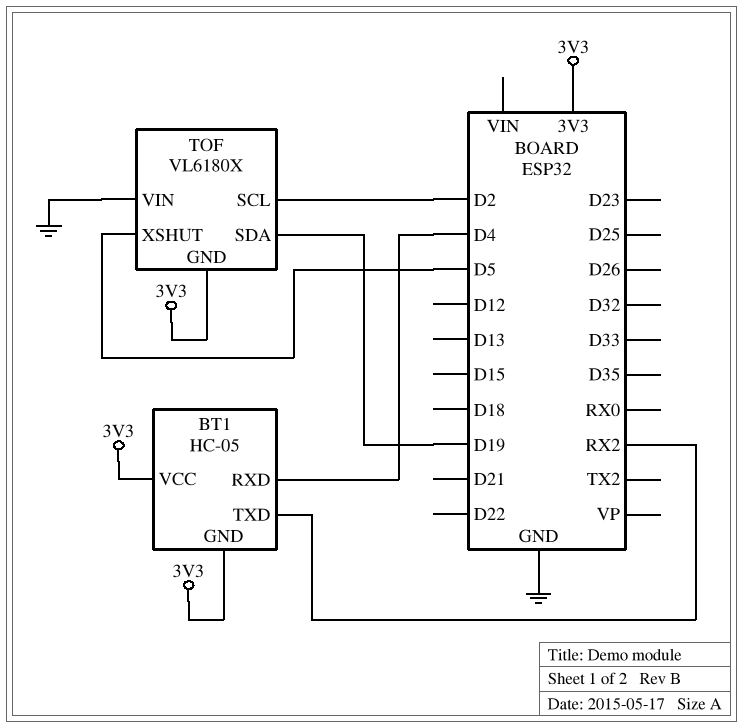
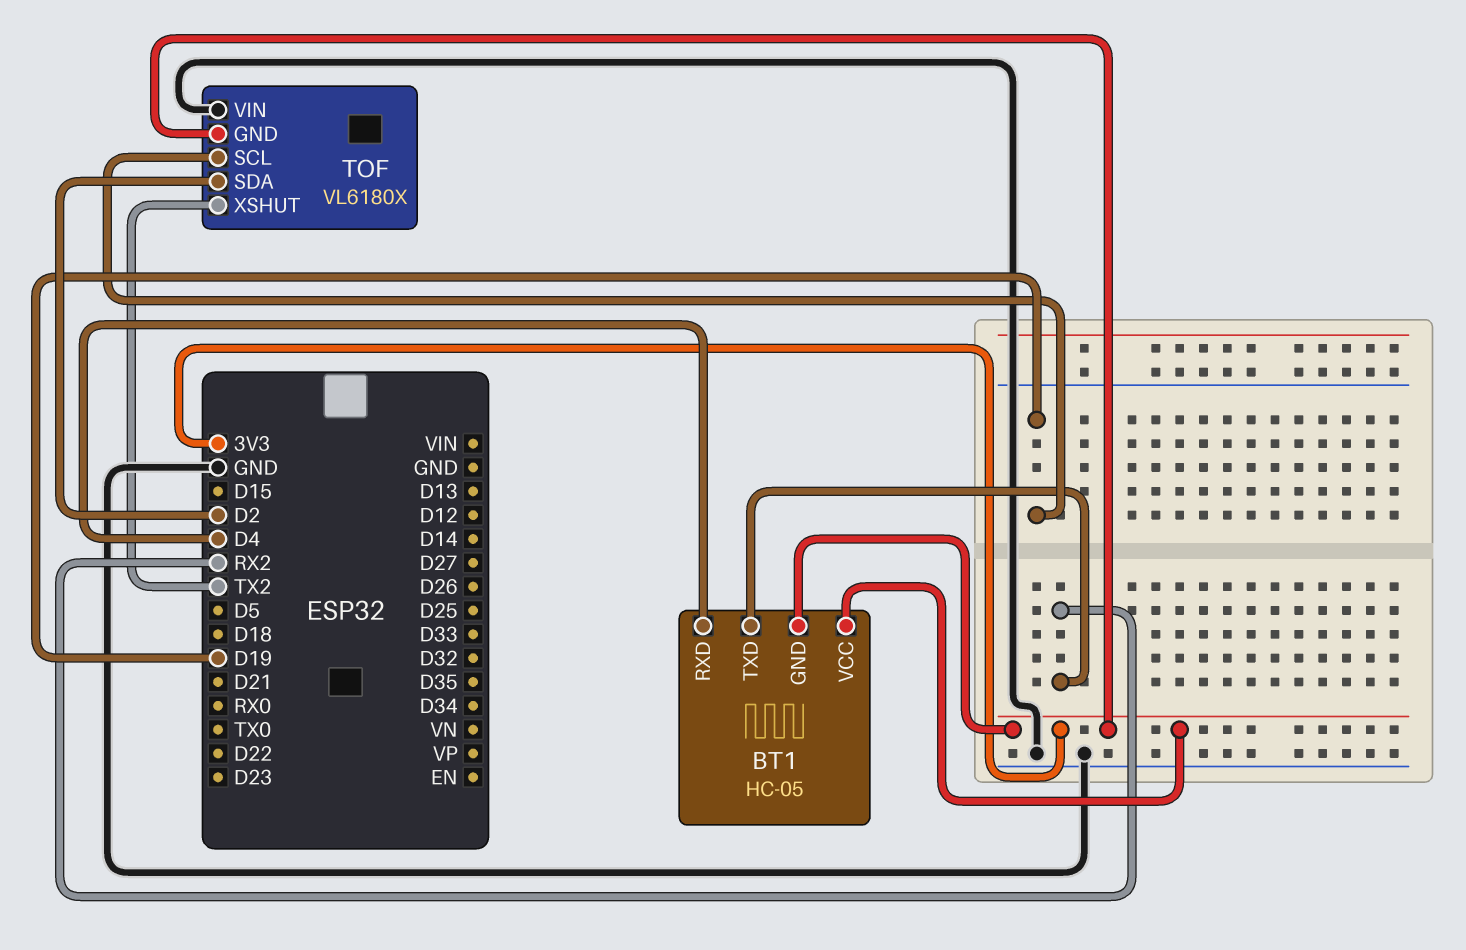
TOF pin SCL: D2 -> D19
TOF pin SDA: D19 -> D2
TOF pin XSHUT: D5 -> TX2

